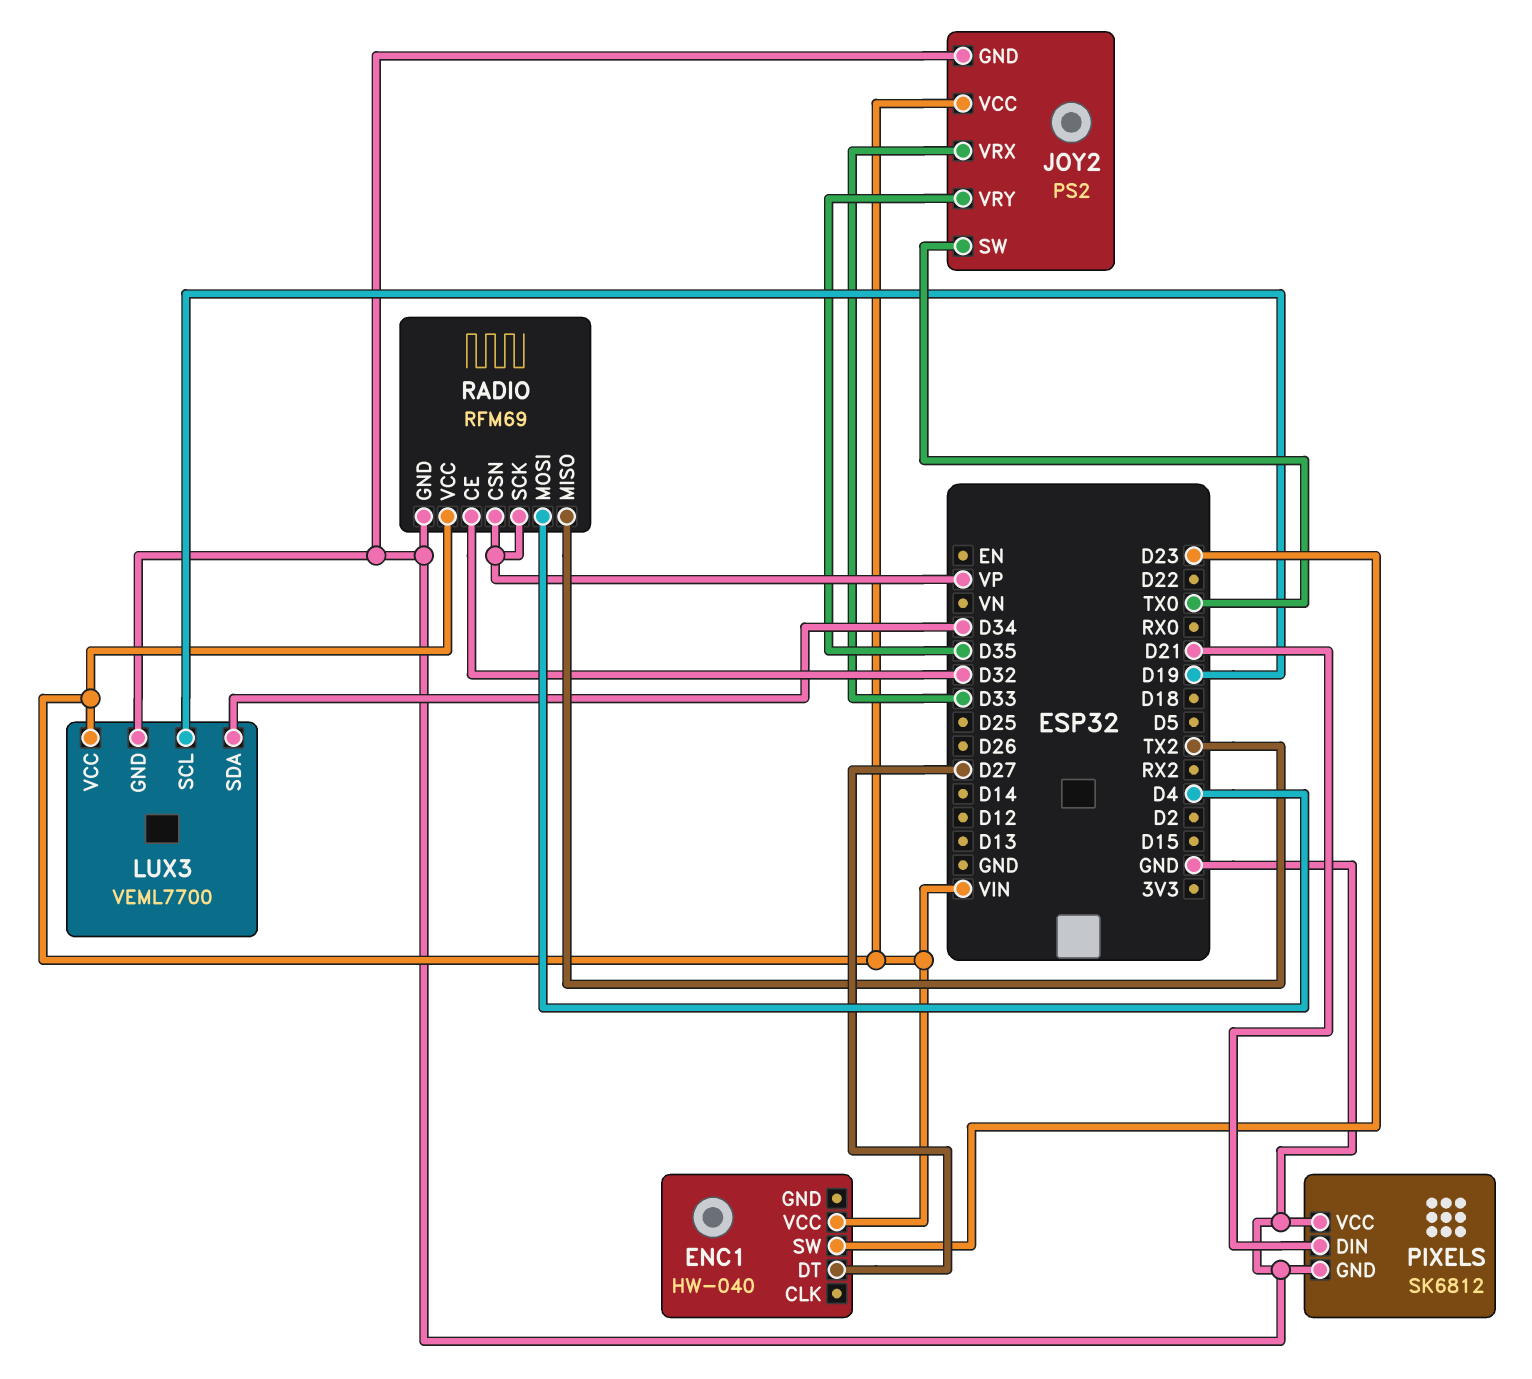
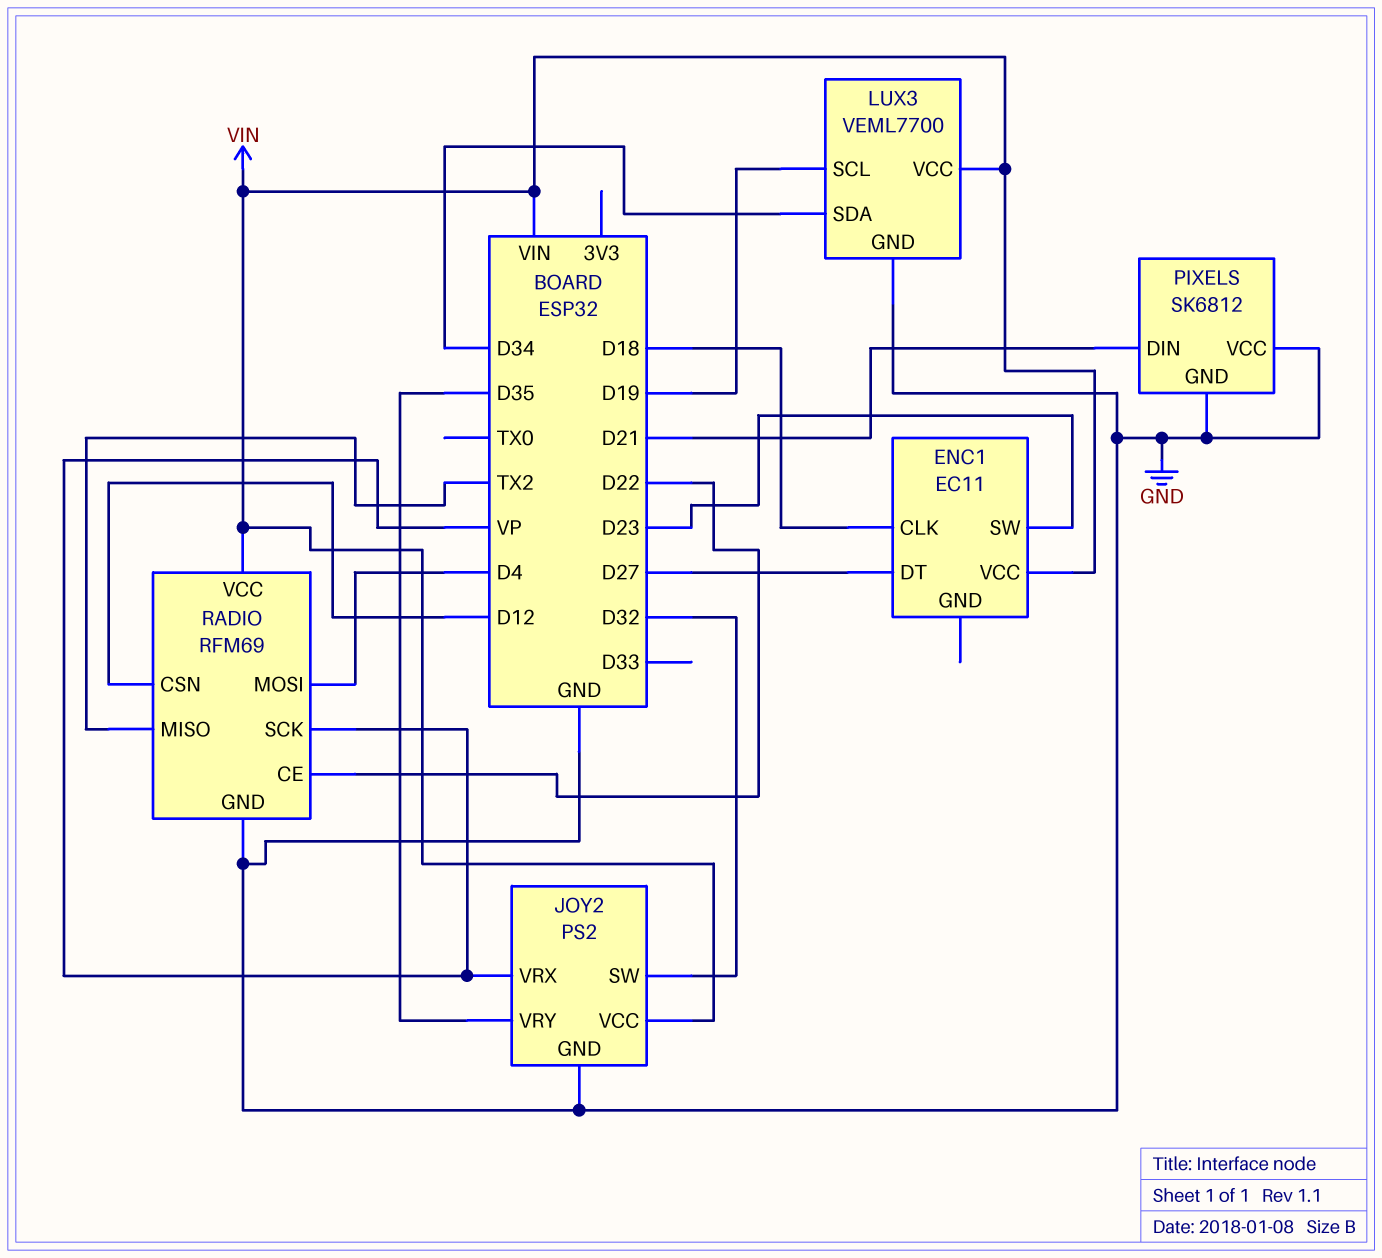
ENC1: HW-040 -> EC11
ENC1 pin CLK: none -> D18
JOY2 pin SW: TX0 -> D32
JOY2 pin VRX: D33 -> VP
RADIO pin CE: D32 -> D22
RADIO pin CSN: VP -> D12

